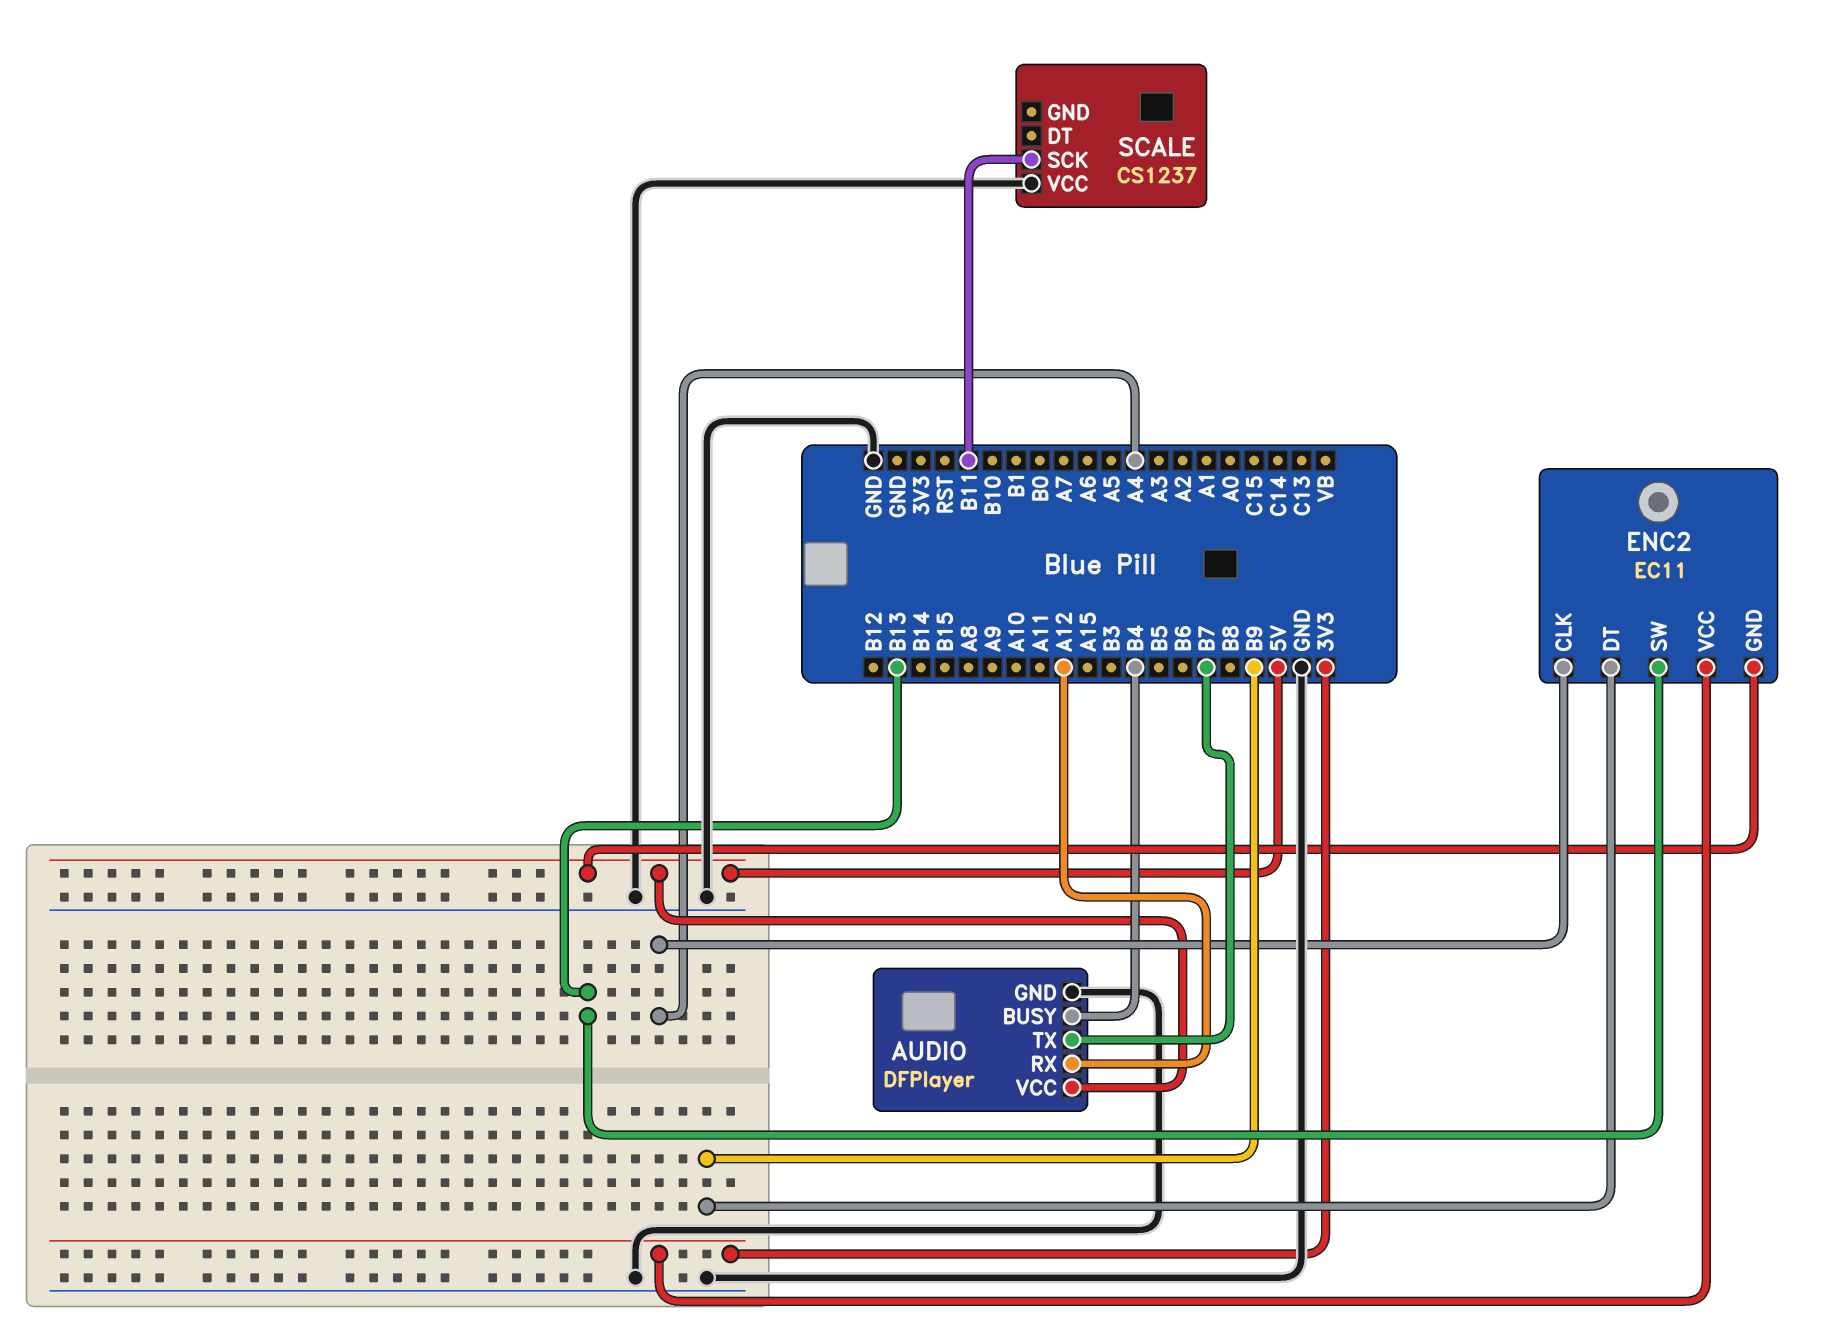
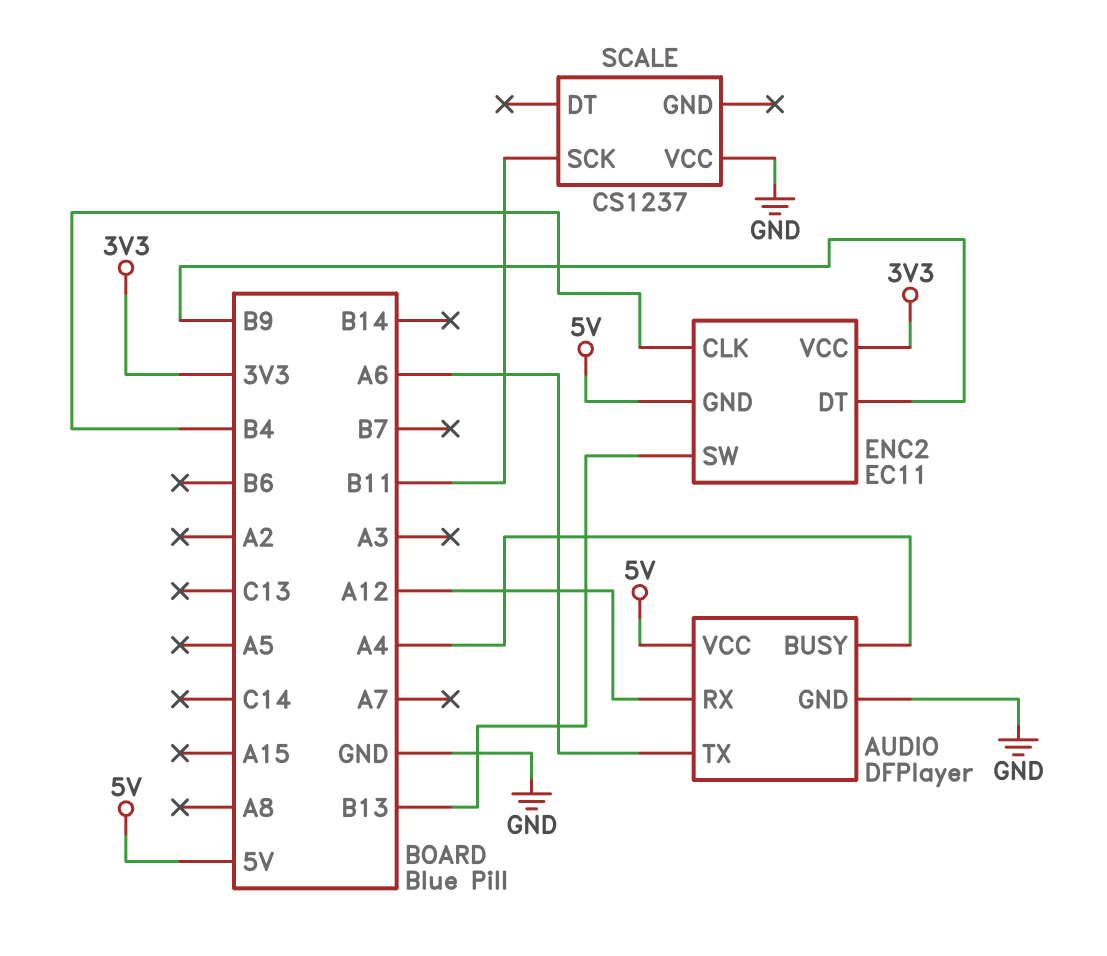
AUDIO pin BUSY: B4 -> A4
AUDIO pin TX: B7 -> A6
ENC2 pin CLK: A4 -> B4

